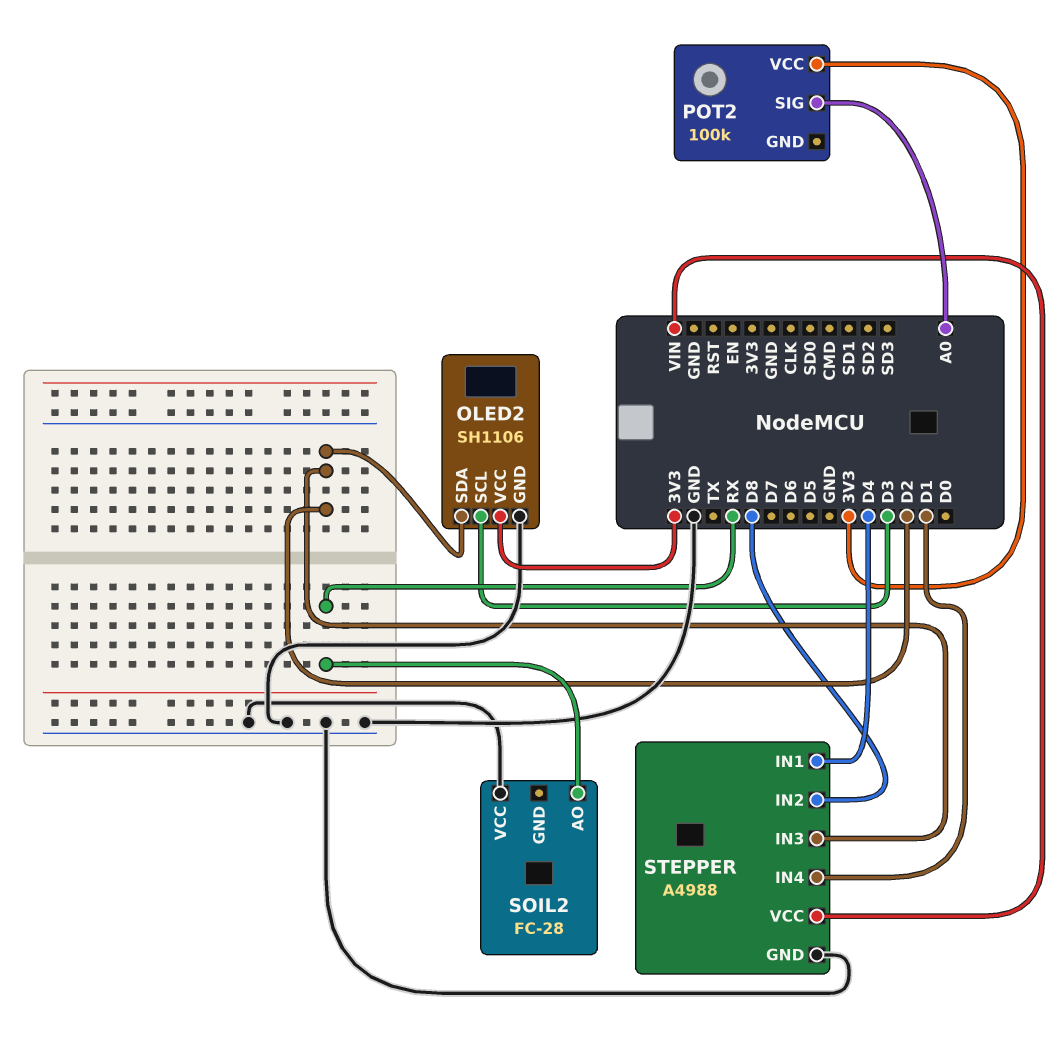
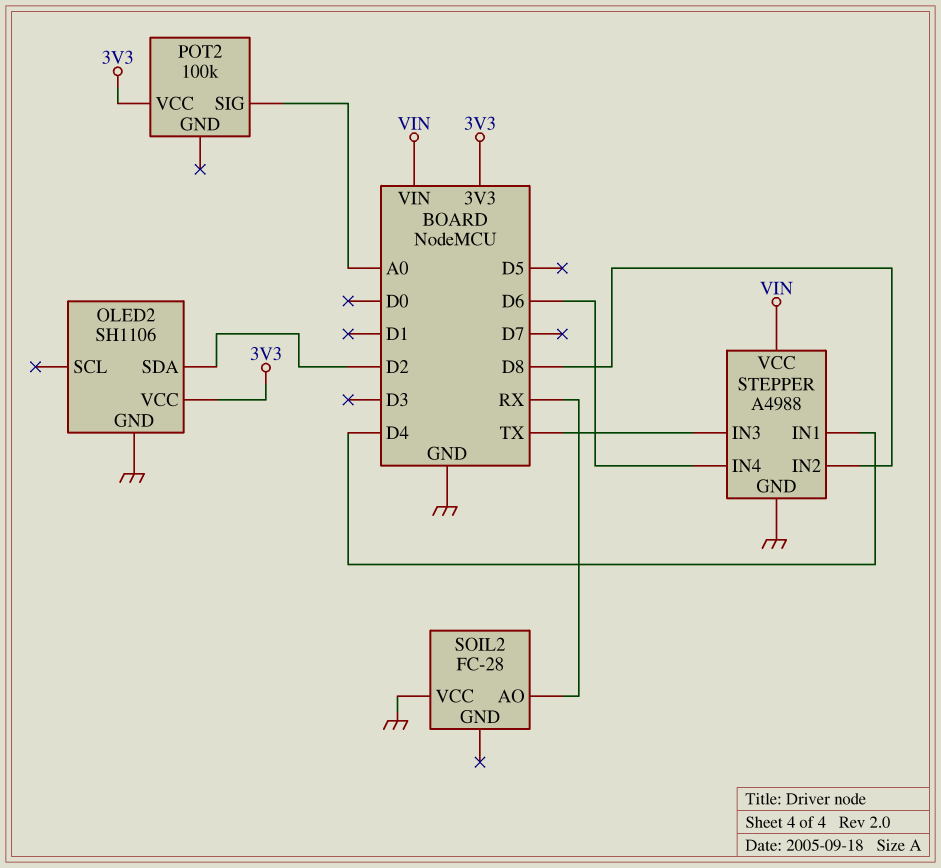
OLED2 pin SCL: D3 -> none
STEPPER pin IN3: D2 -> TX
STEPPER pin IN4: D1 -> D6

